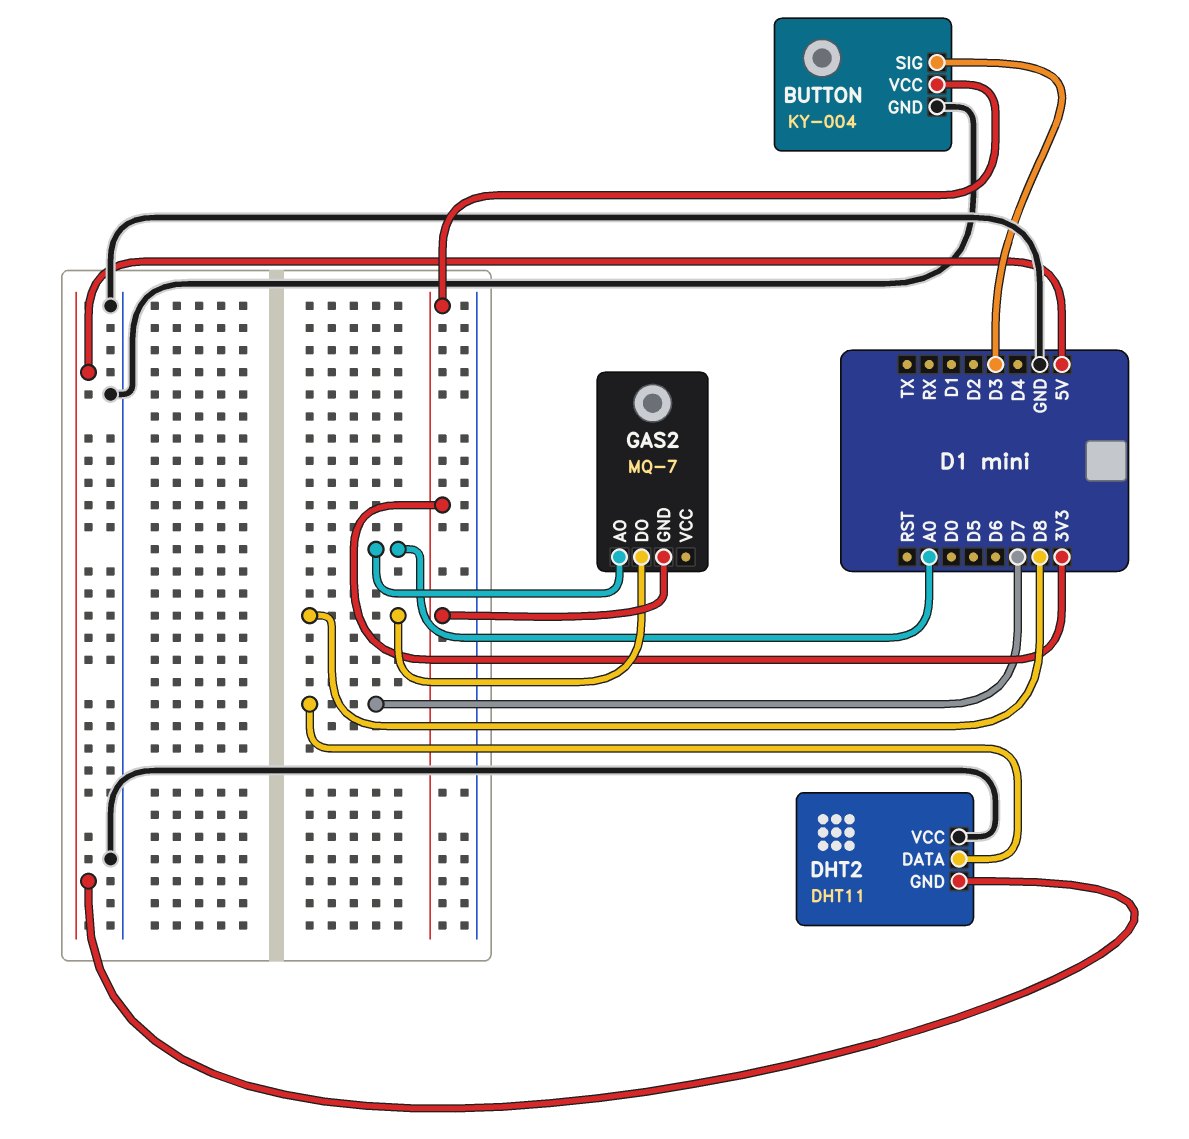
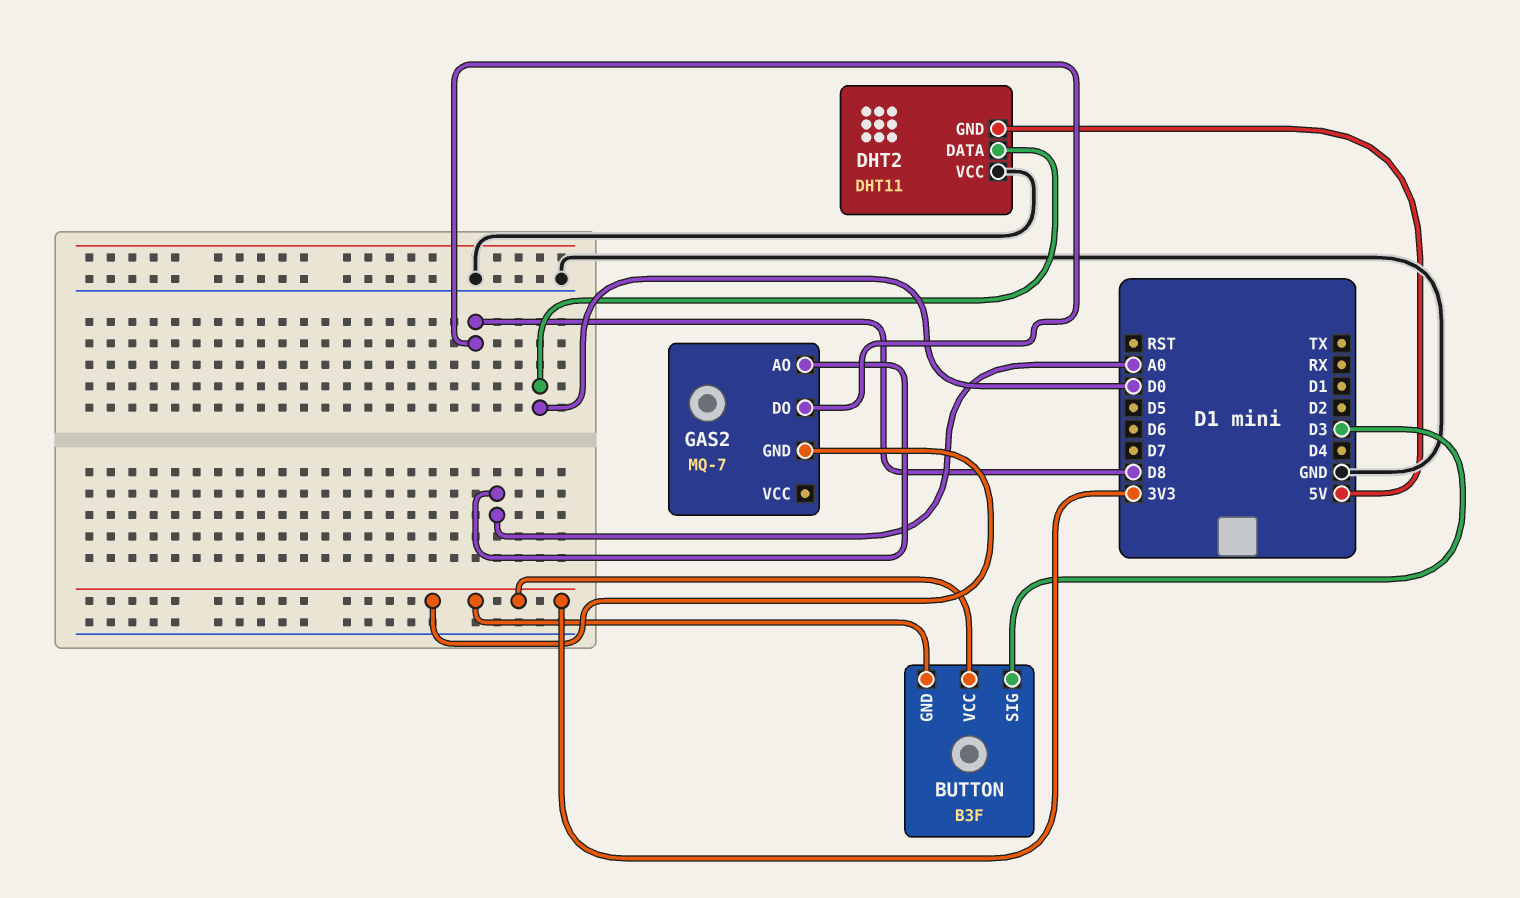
BUTTON: KY-004 -> B3F
BUTTON pin GND: GND -> 3V3
DHT2 pin DATA: D7 -> D0

